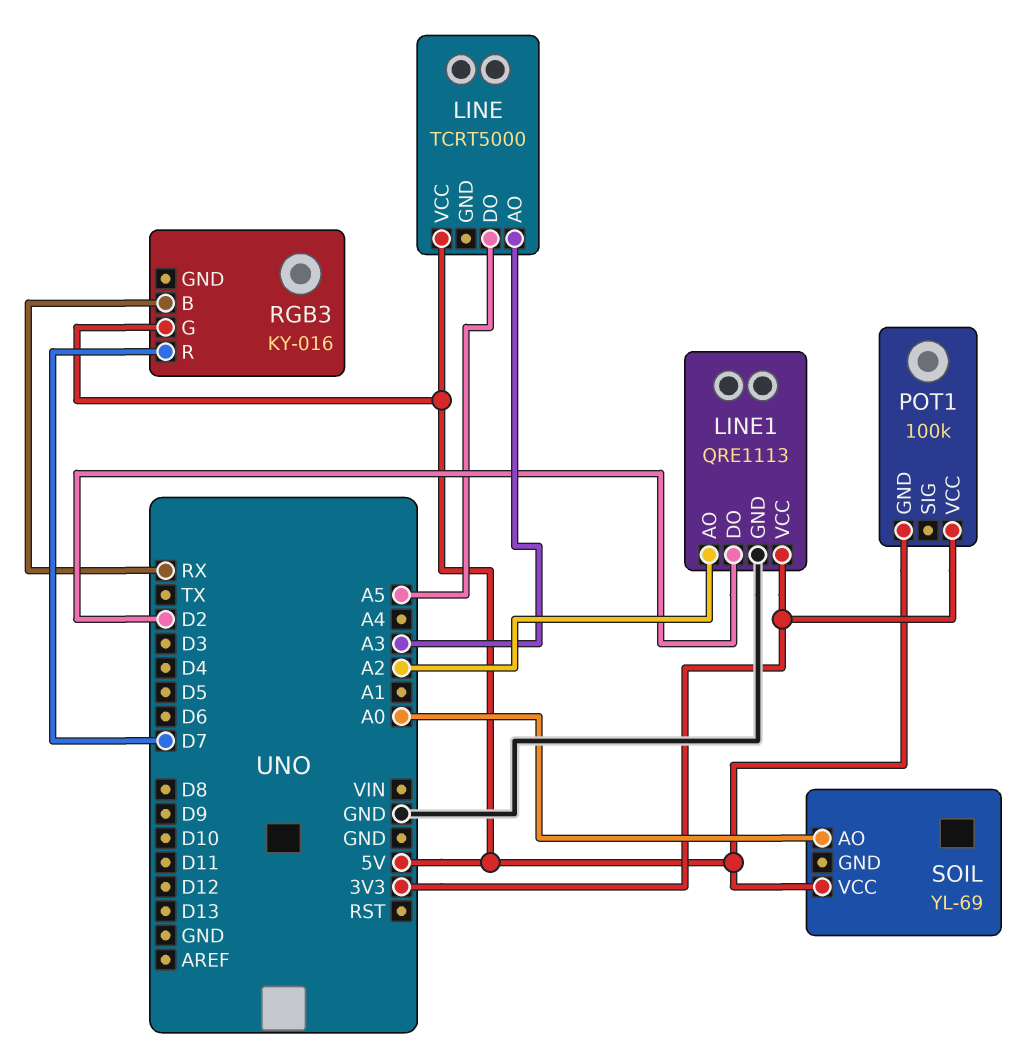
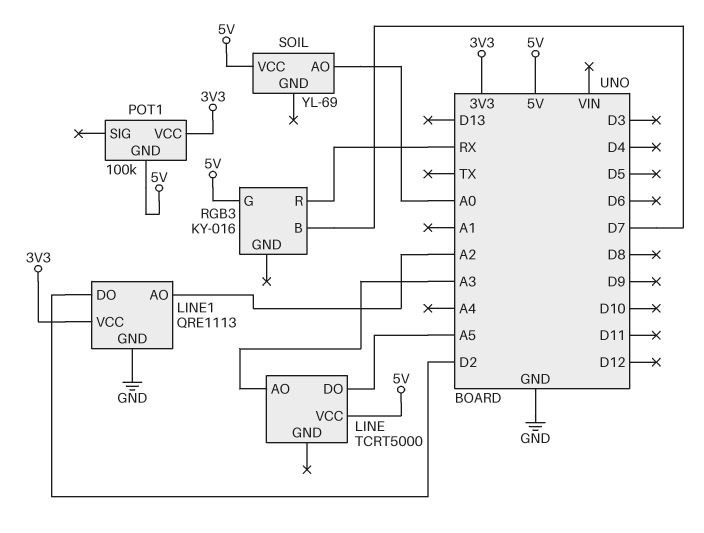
RGB3 pin B: RX -> D7
RGB3 pin R: D7 -> RX

